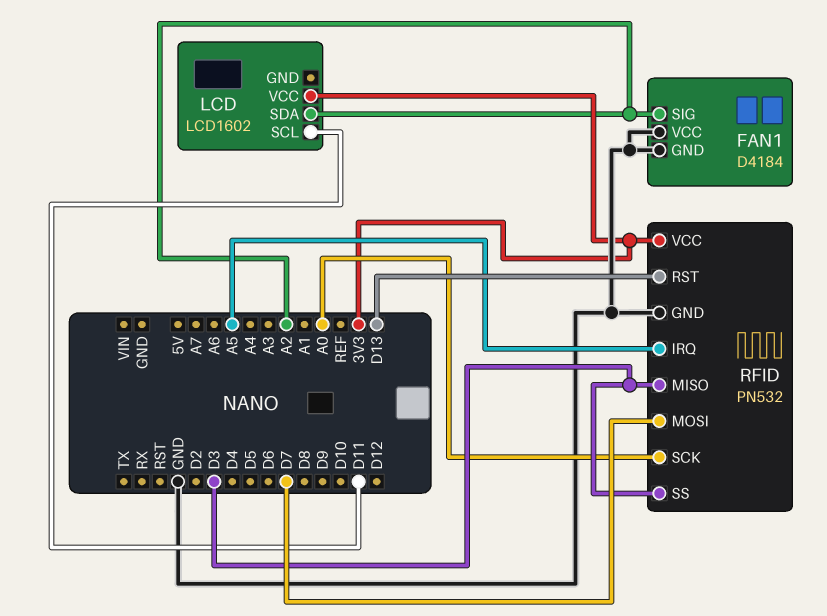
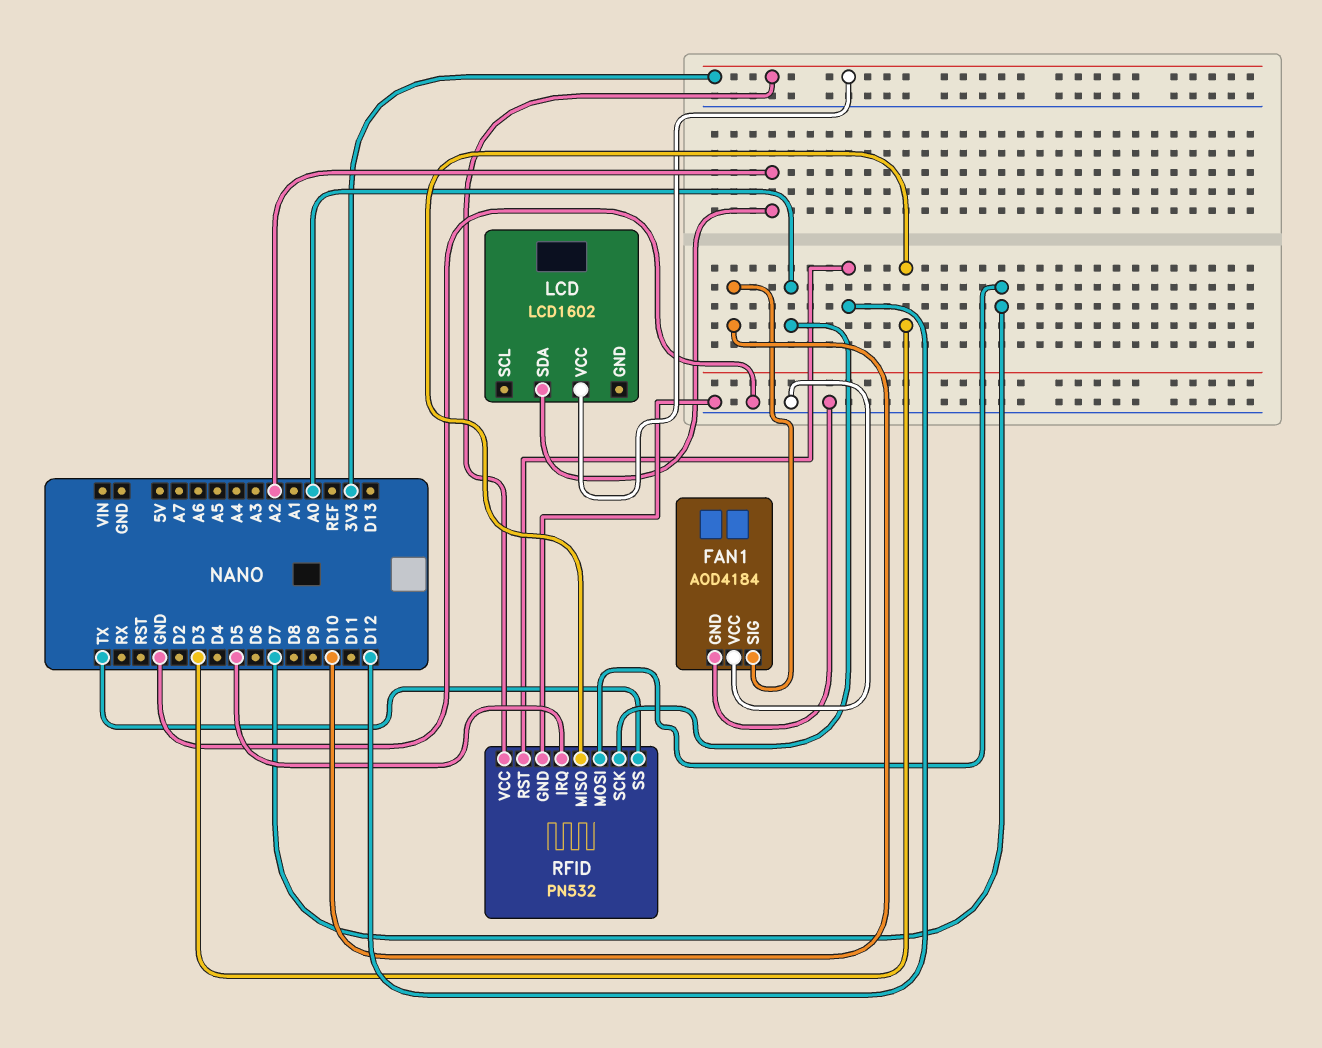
FAN1: D4184 -> AOD4184
FAN1 pin SIG: A2 -> D10
LCD pin SCL: D11 -> none
RFID pin IRQ: A5 -> D5
RFID pin RST: D13 -> D12
RFID pin SS: D3 -> TX

